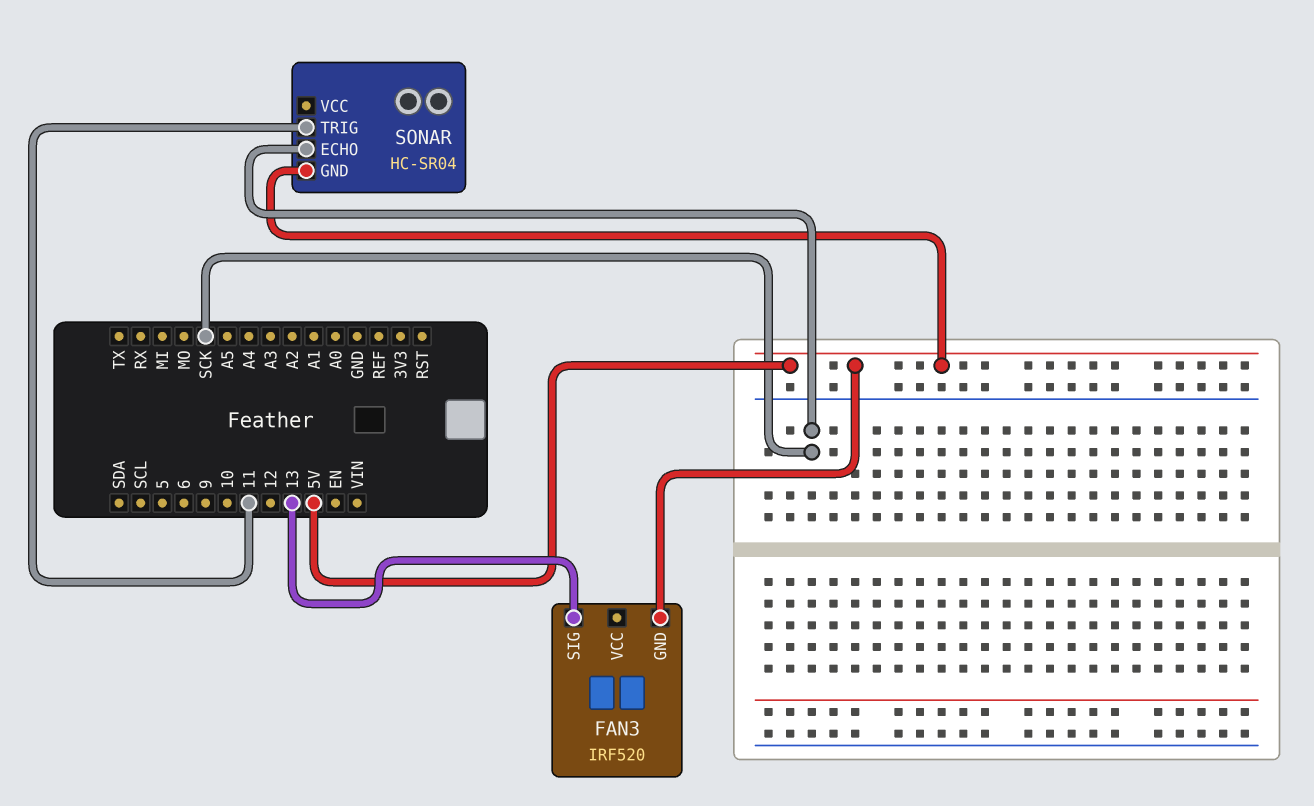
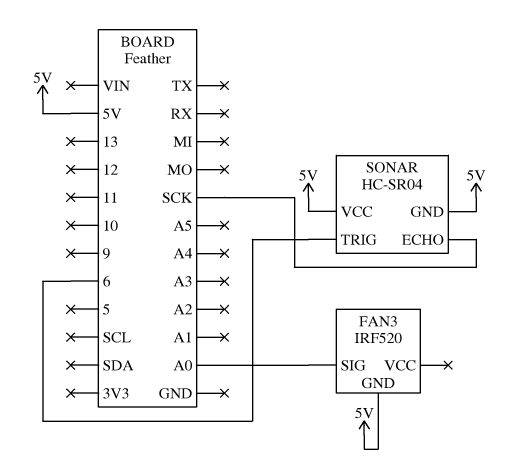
FAN3 pin SIG: 13 -> A0
SONAR pin TRIG: 11 -> 6
SONAR pin VCC: none -> 5V

